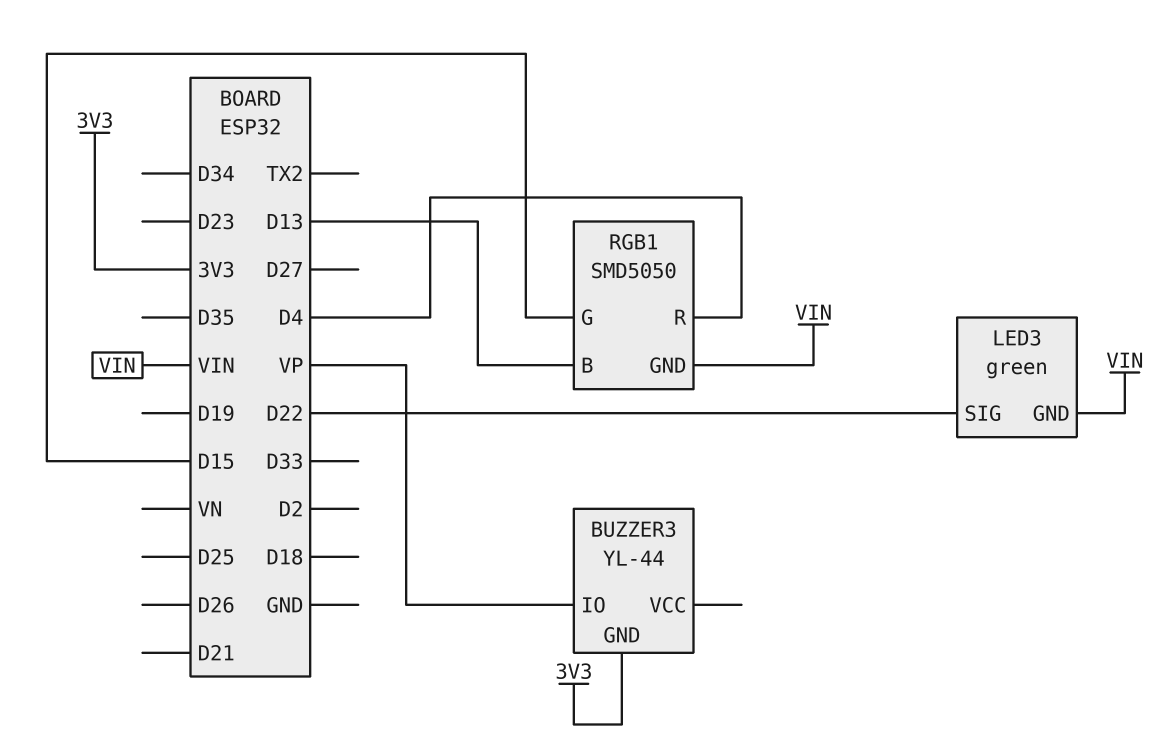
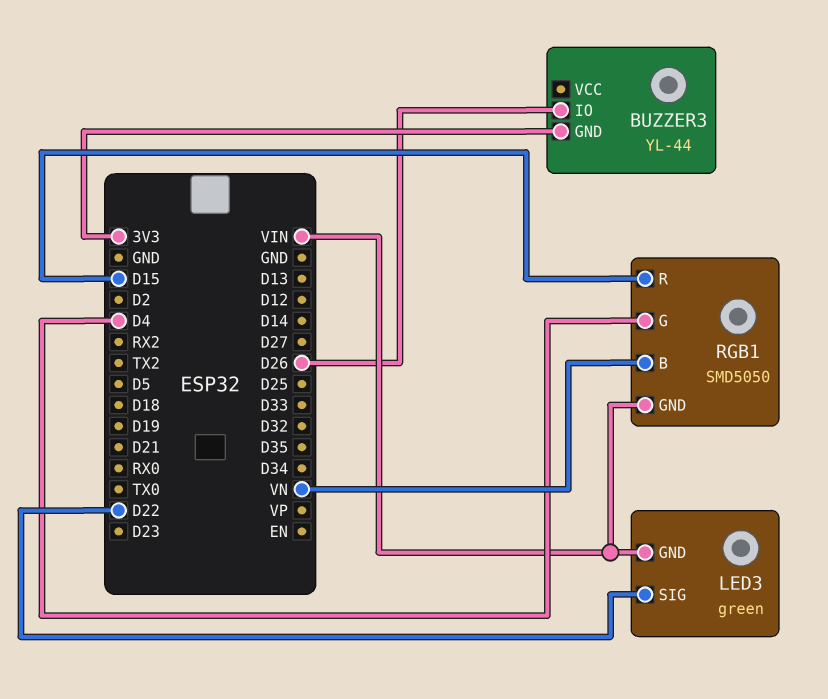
BUZZER3 pin IO: VP -> D26
RGB1 pin B: D13 -> VN
RGB1 pin G: D15 -> D4
RGB1 pin R: D4 -> D15

